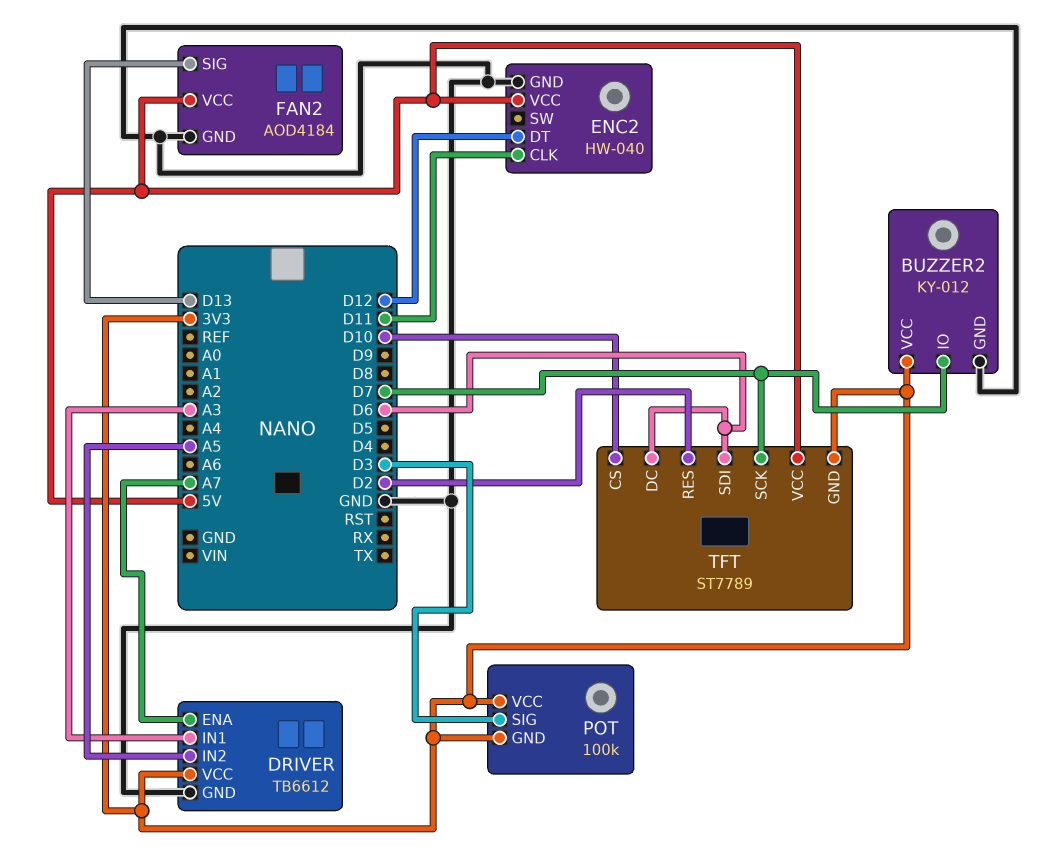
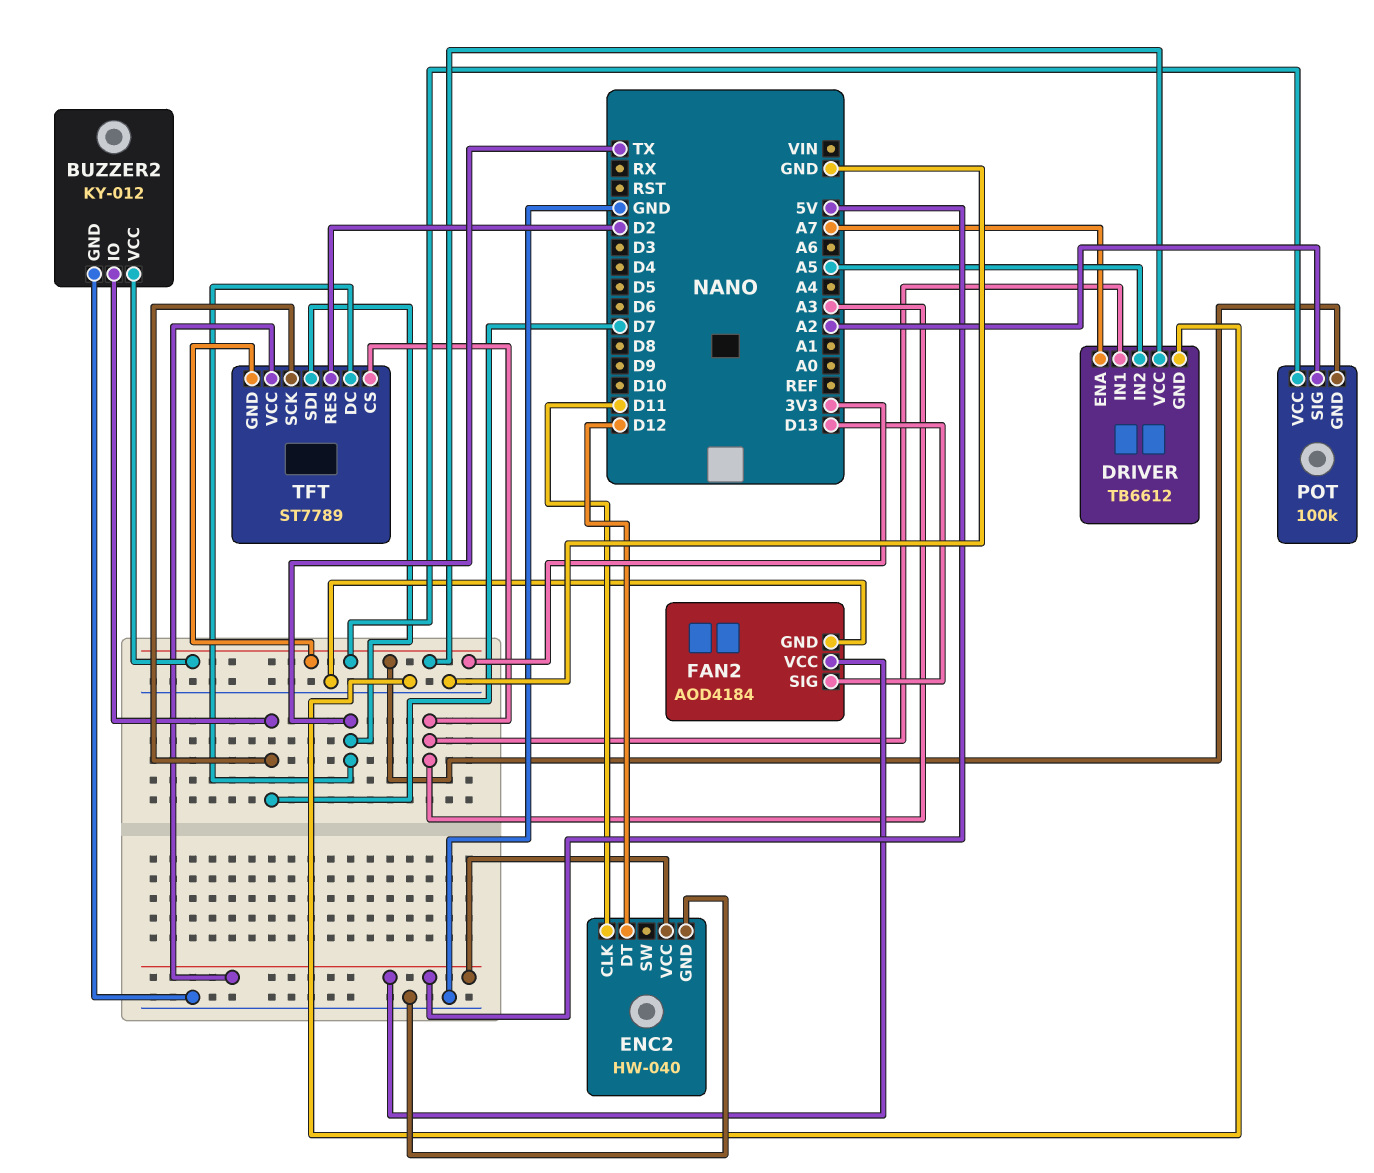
POT pin SIG: D3 -> A2
TFT pin CS: D10 -> A3
TFT pin DC: D6 -> TX
TFT pin SDI: D6 -> TX

